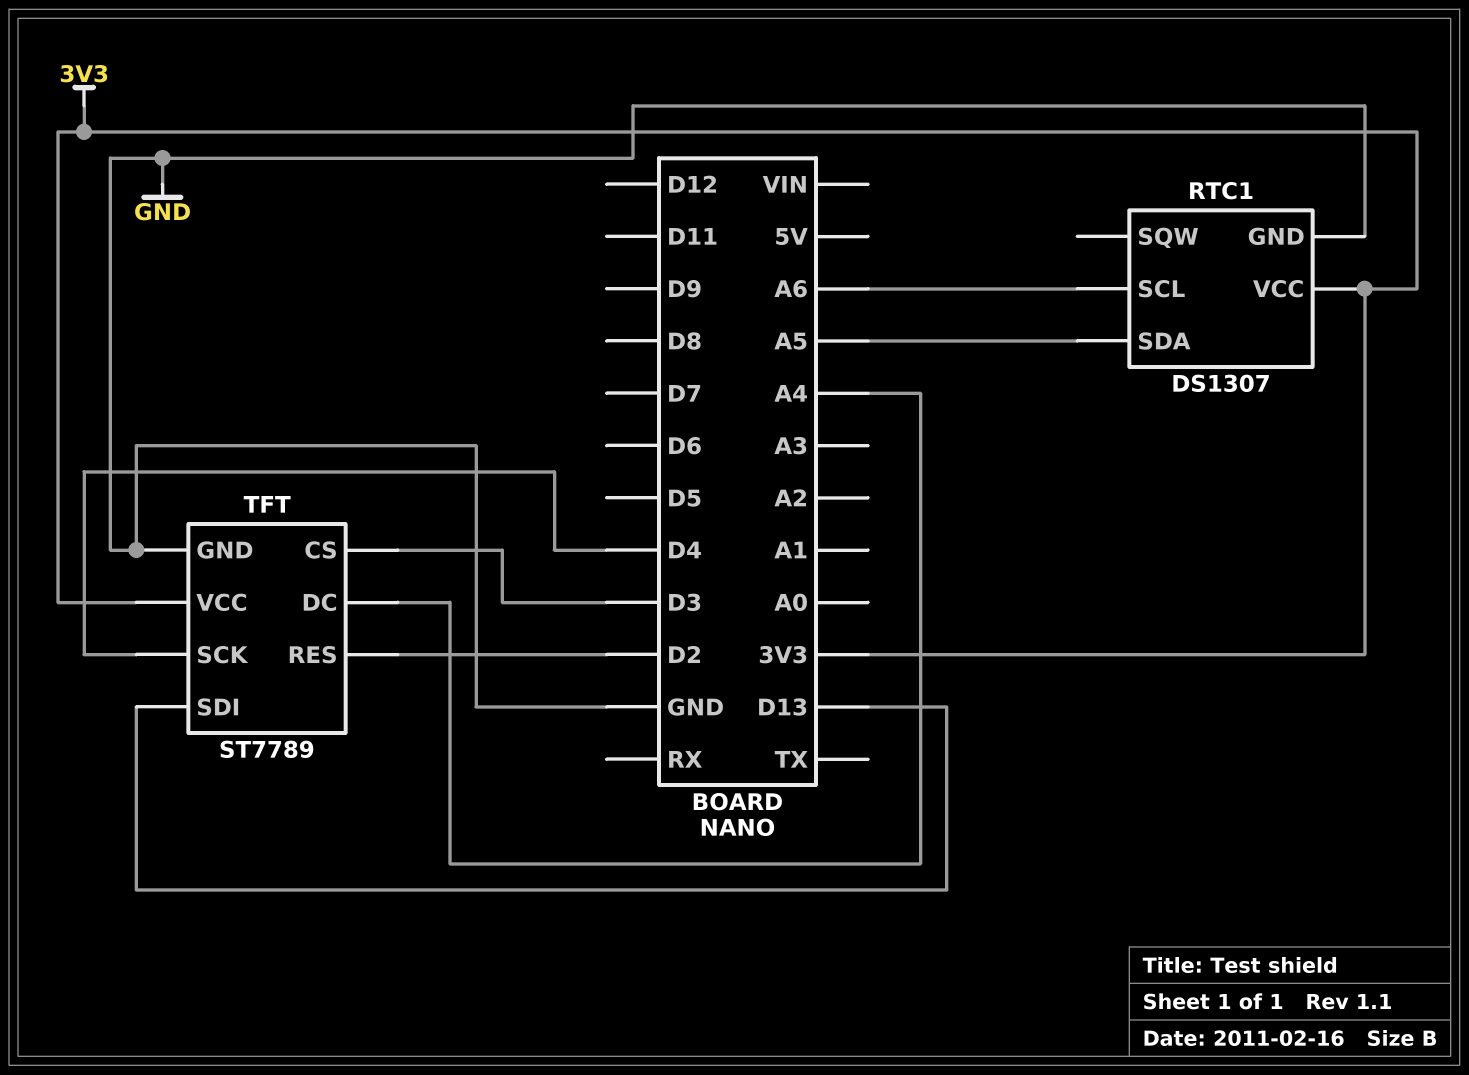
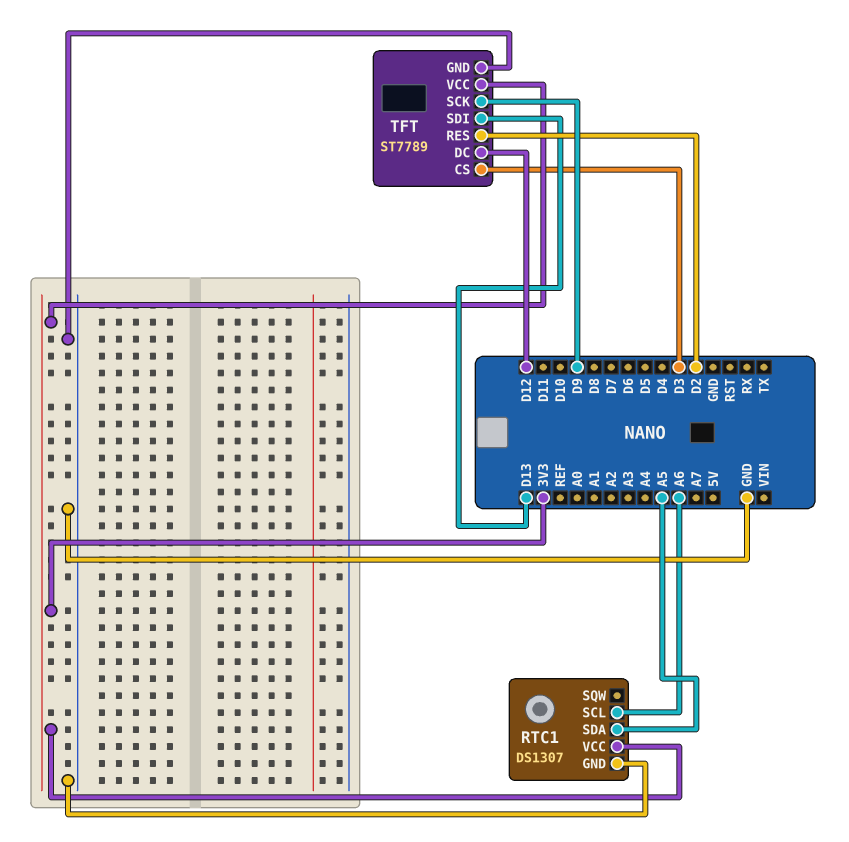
TFT pin DC: A4 -> D12
TFT pin SCK: D4 -> D9

